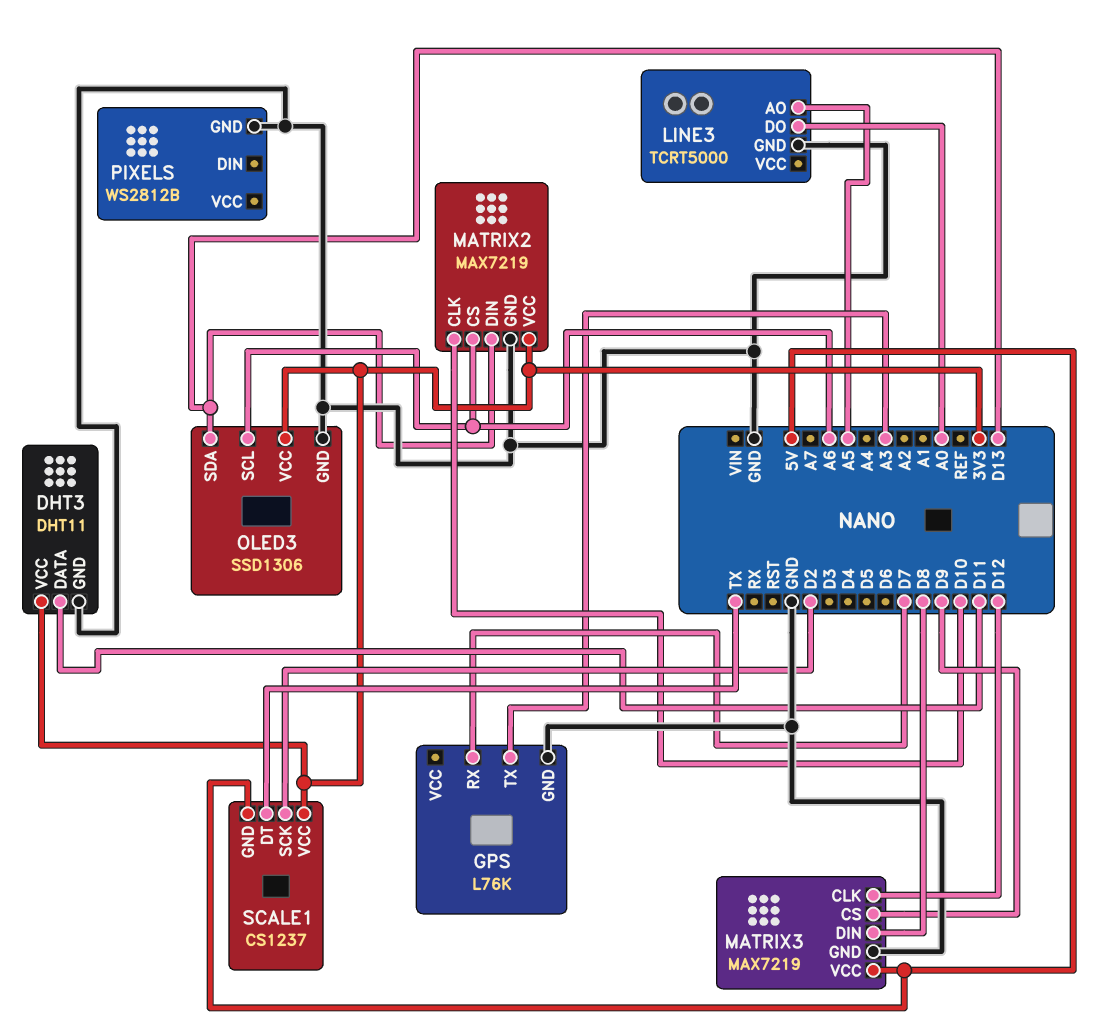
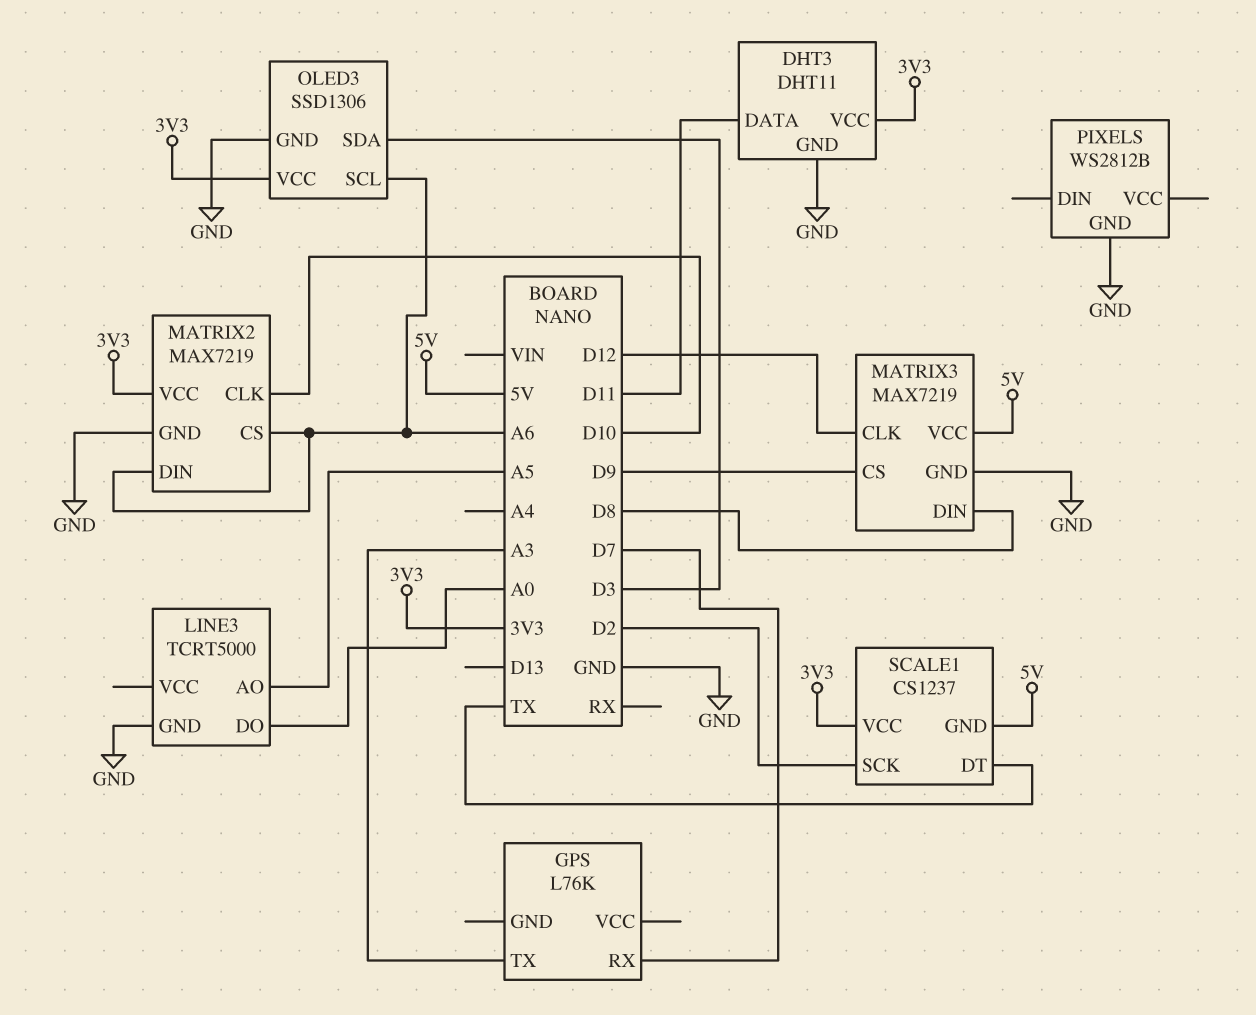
GPS pin GND: GND -> none
MATRIX2 pin DIN: D13 -> A6
OLED3 pin SDA: D13 -> D3

